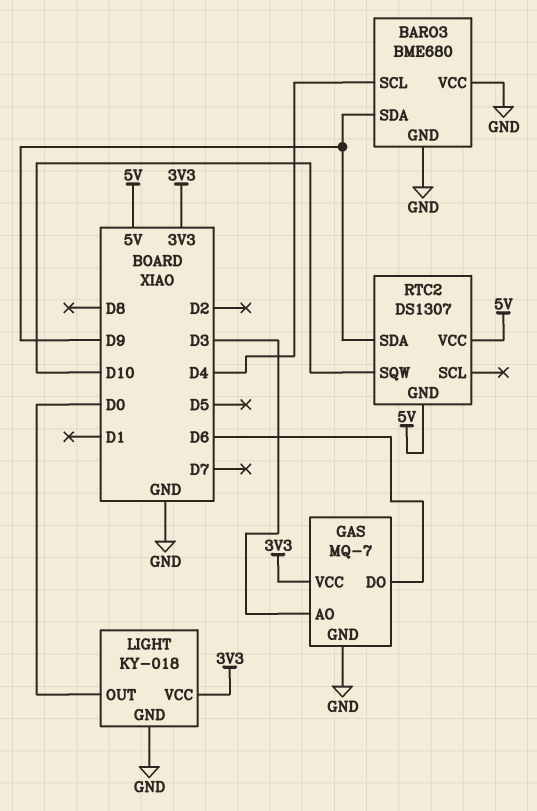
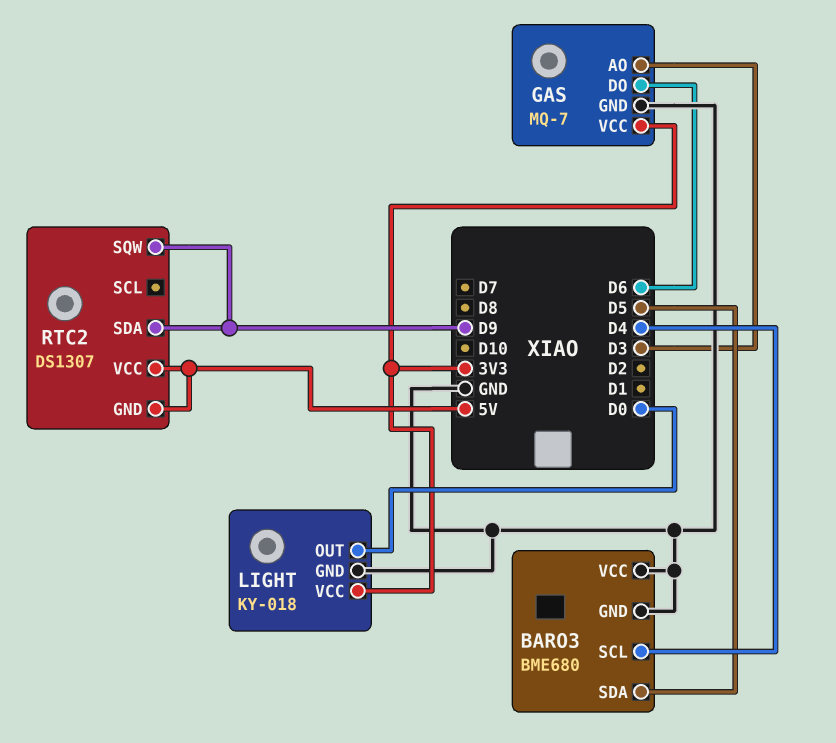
BARO3 pin SDA: D9 -> D5
RTC2 pin SQW: D10 -> D9

